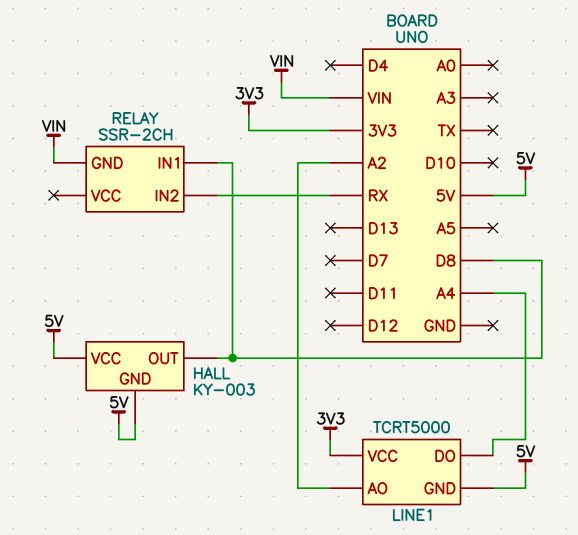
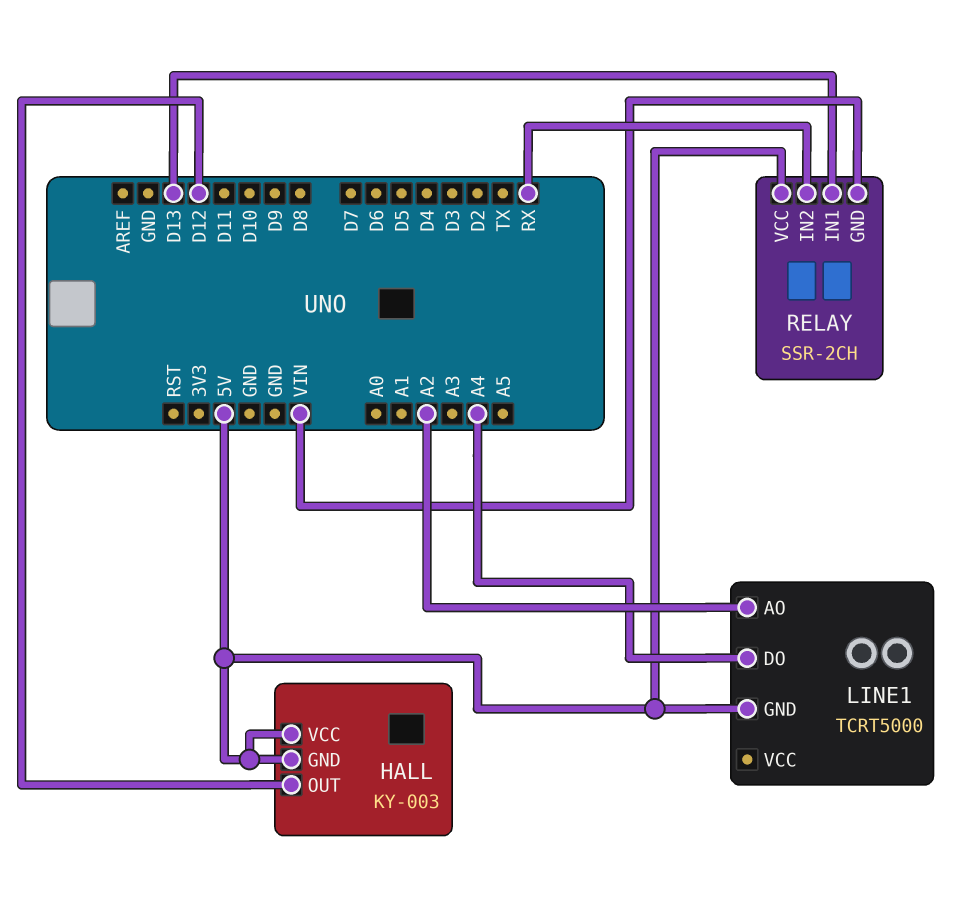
HALL pin OUT: D8 -> D12
LINE1 pin VCC: 3V3 -> none
RELAY pin IN1: D8 -> D13
RELAY pin VCC: none -> 5V

